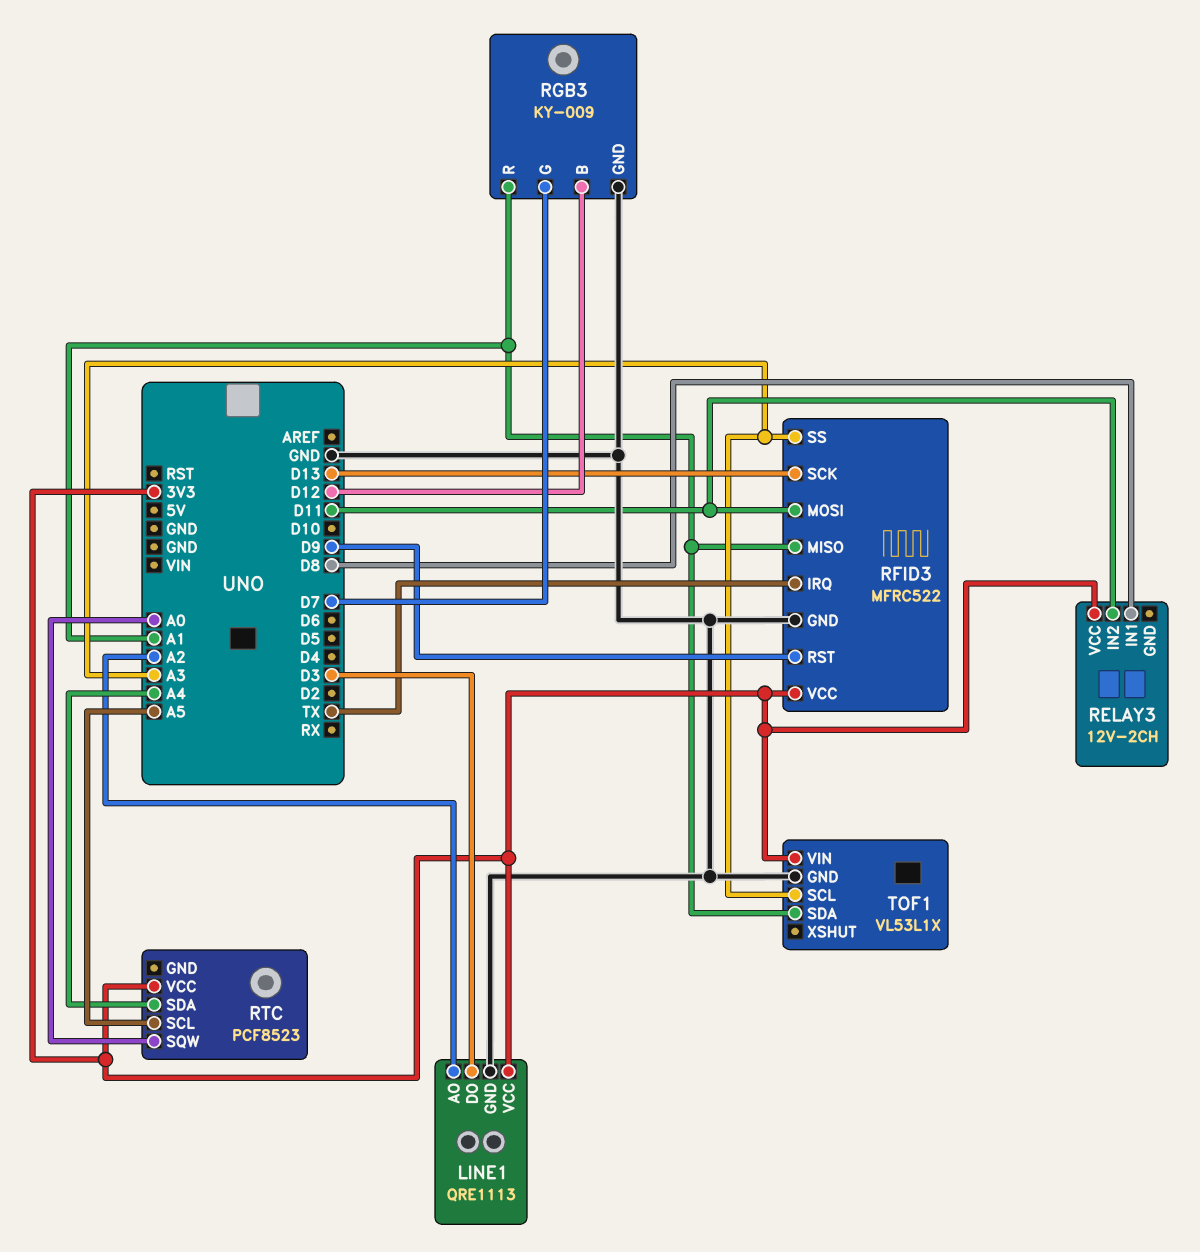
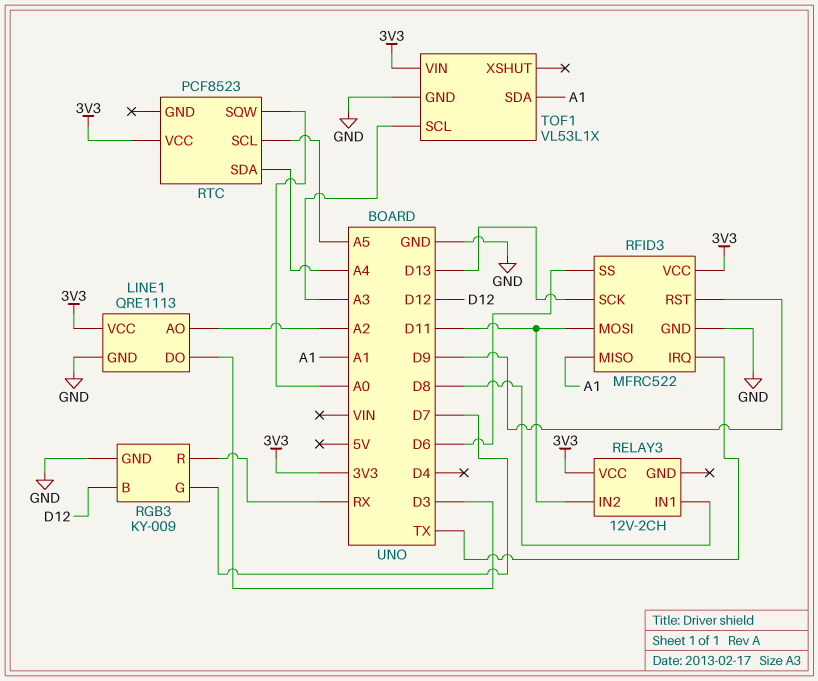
RFID3 pin SS: A3 -> D6
RGB3 pin R: A1 -> RX

